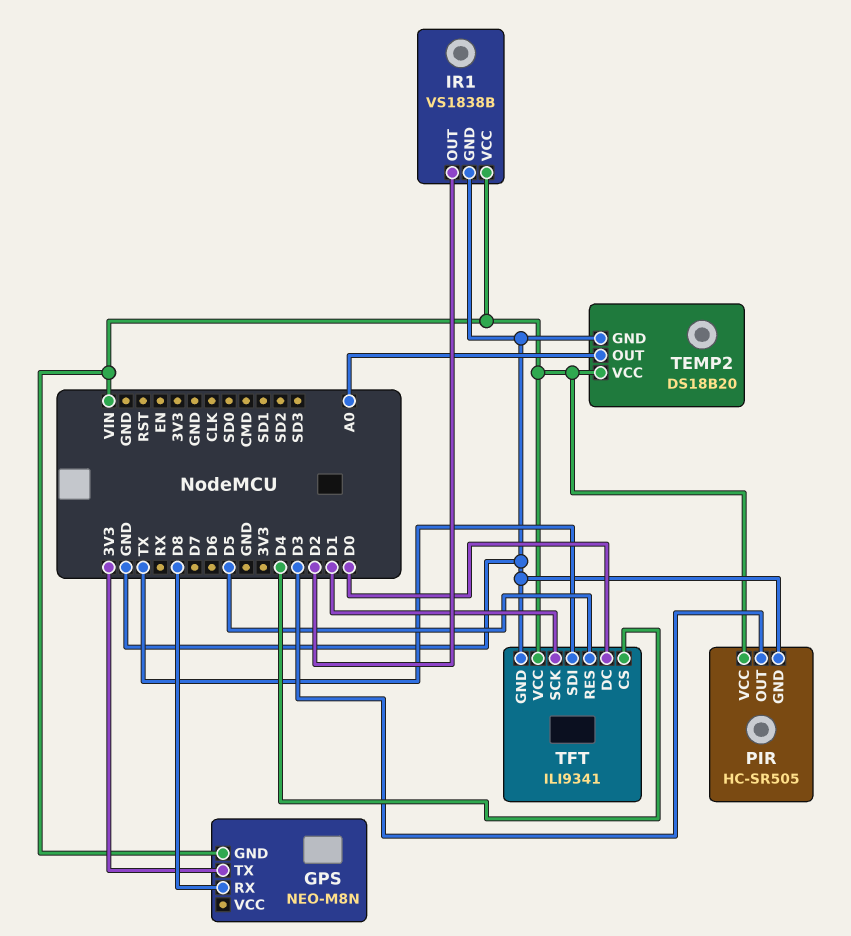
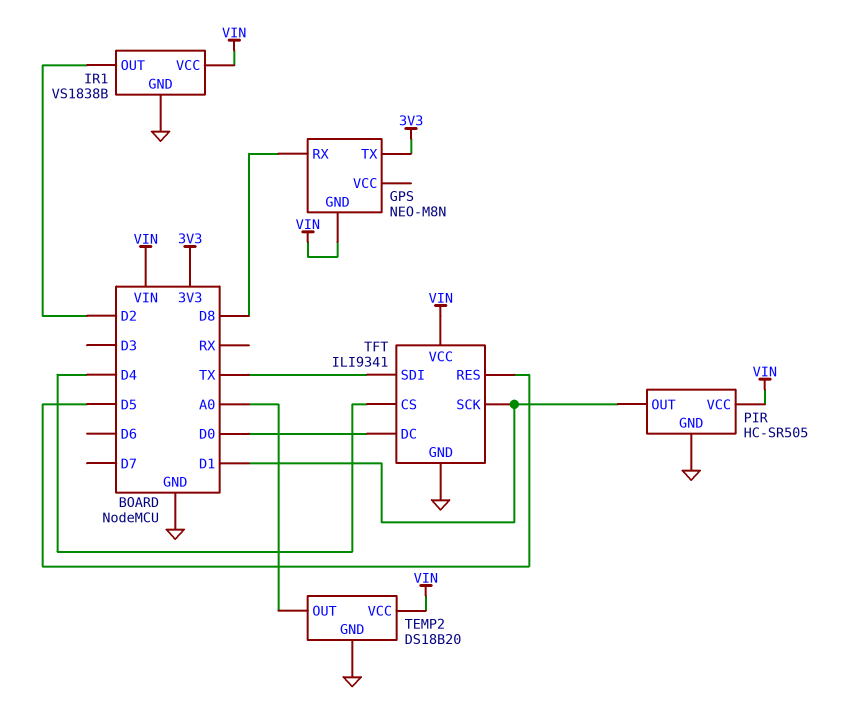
PIR pin OUT: D3 -> D1

